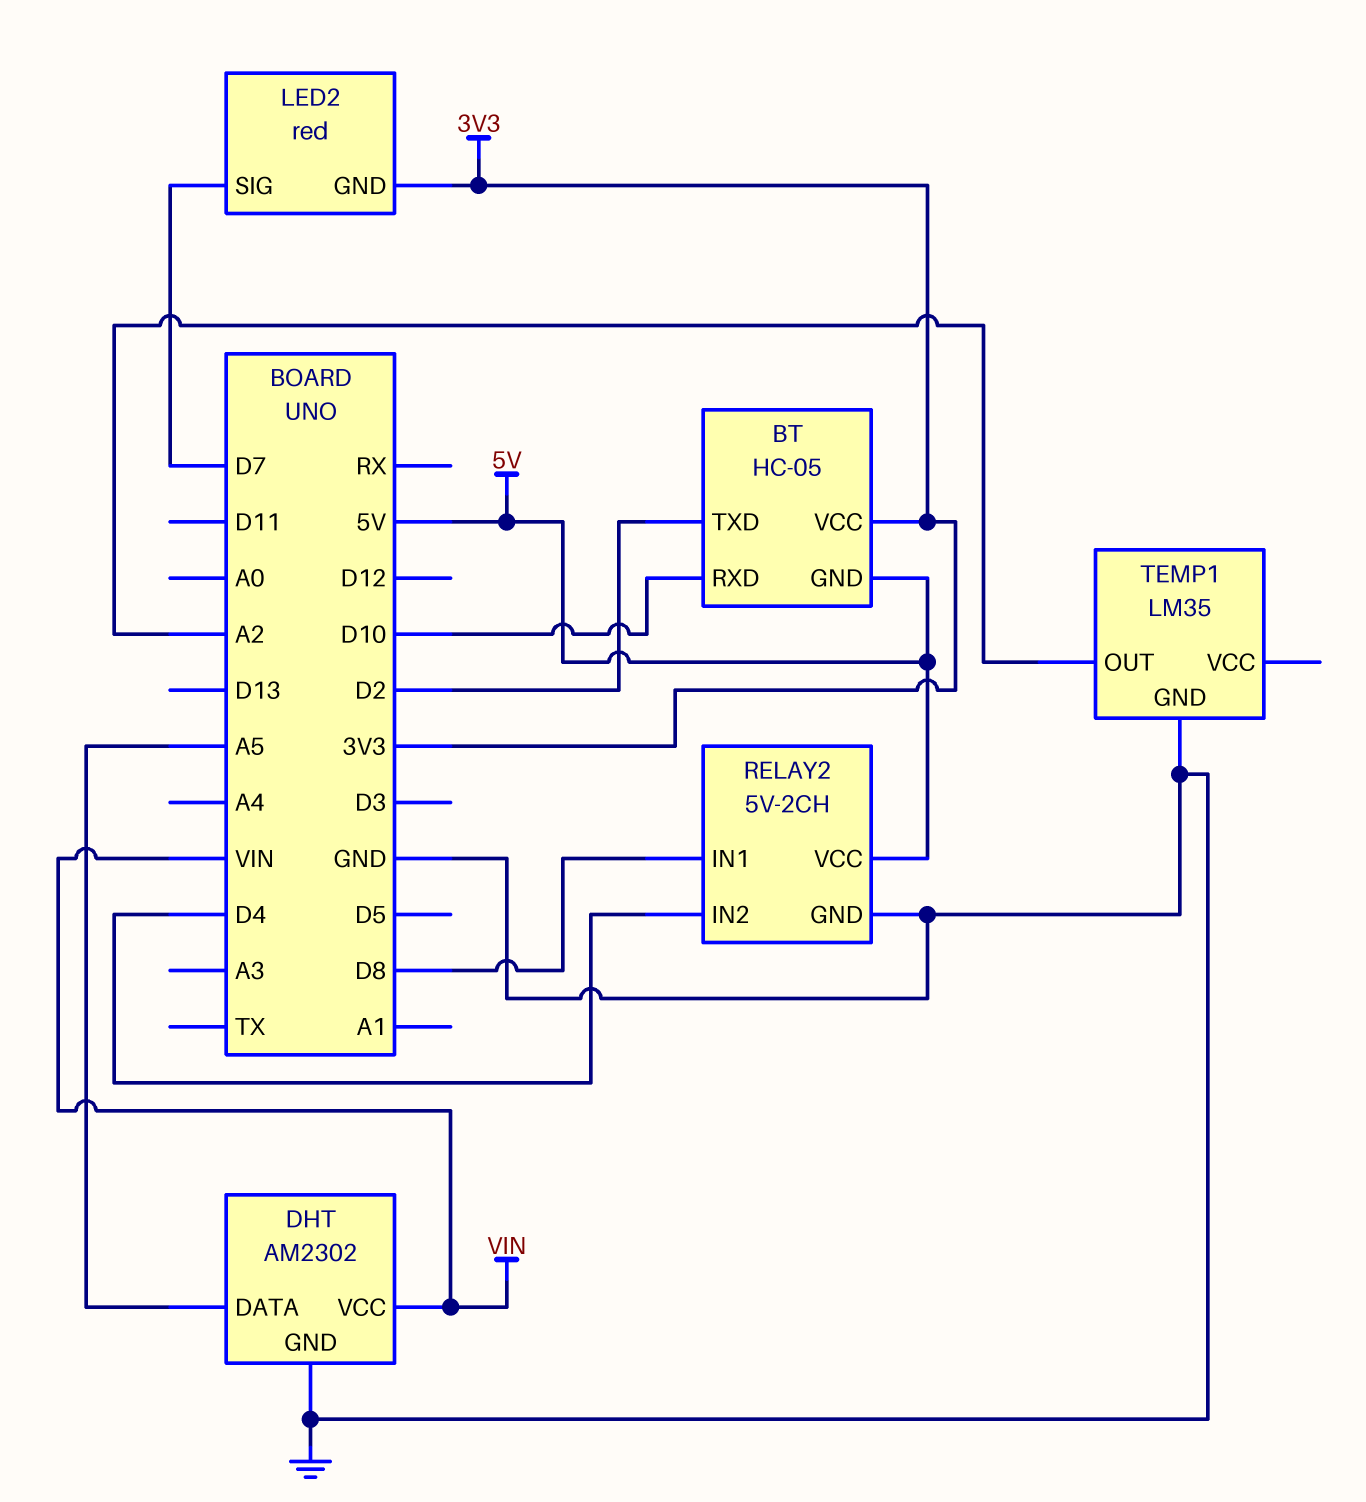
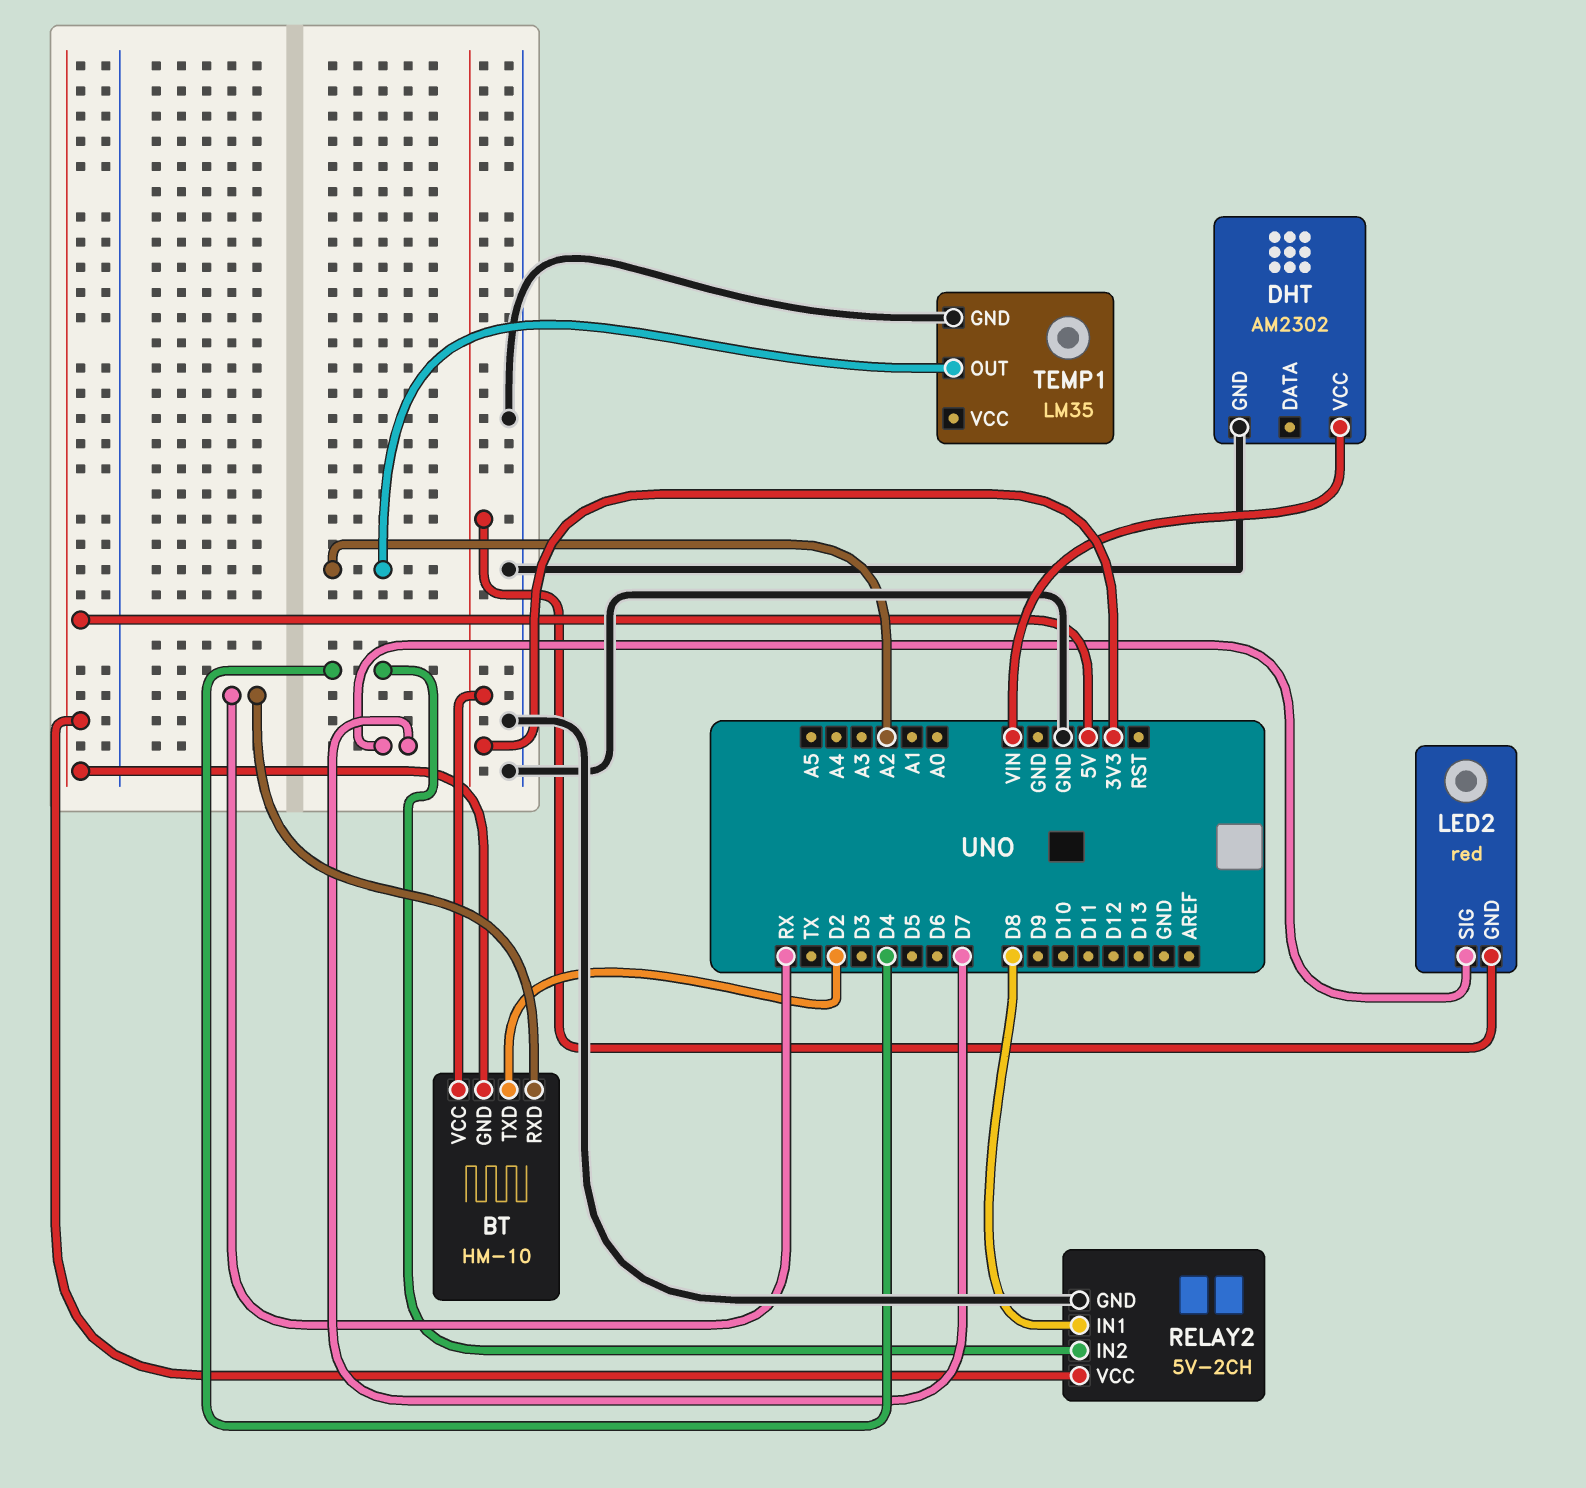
BT: HC-05 -> HM-10
BT pin RXD: D10 -> RX
DHT pin DATA: A5 -> none

